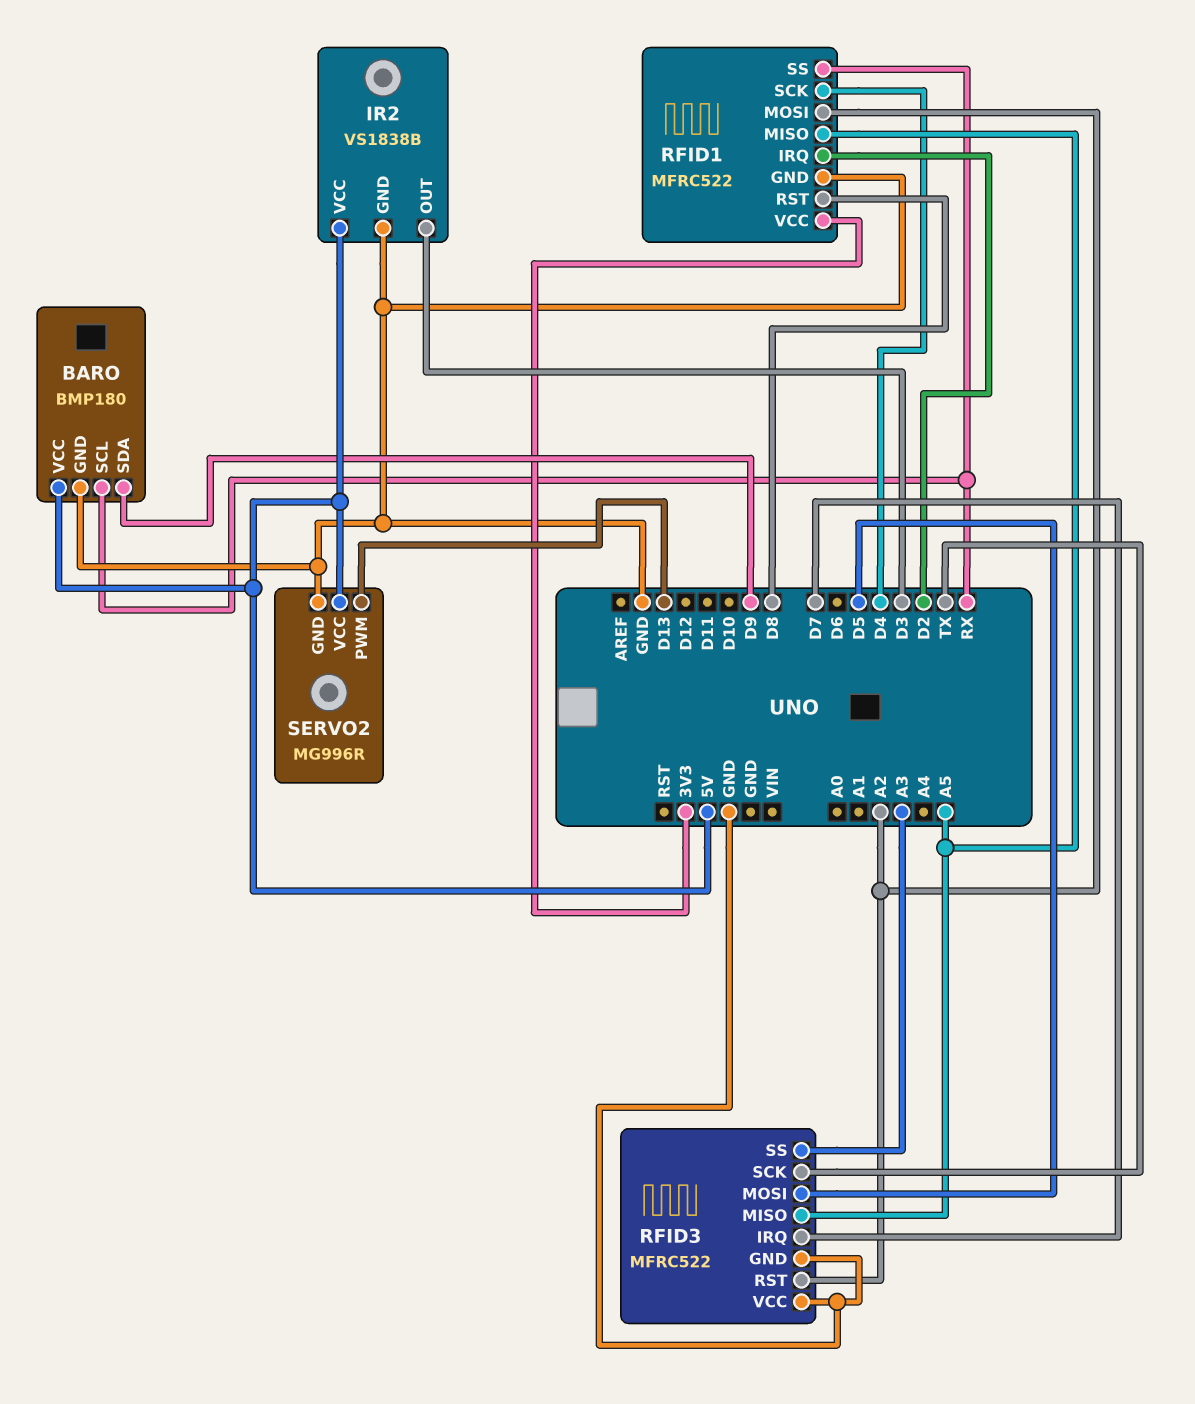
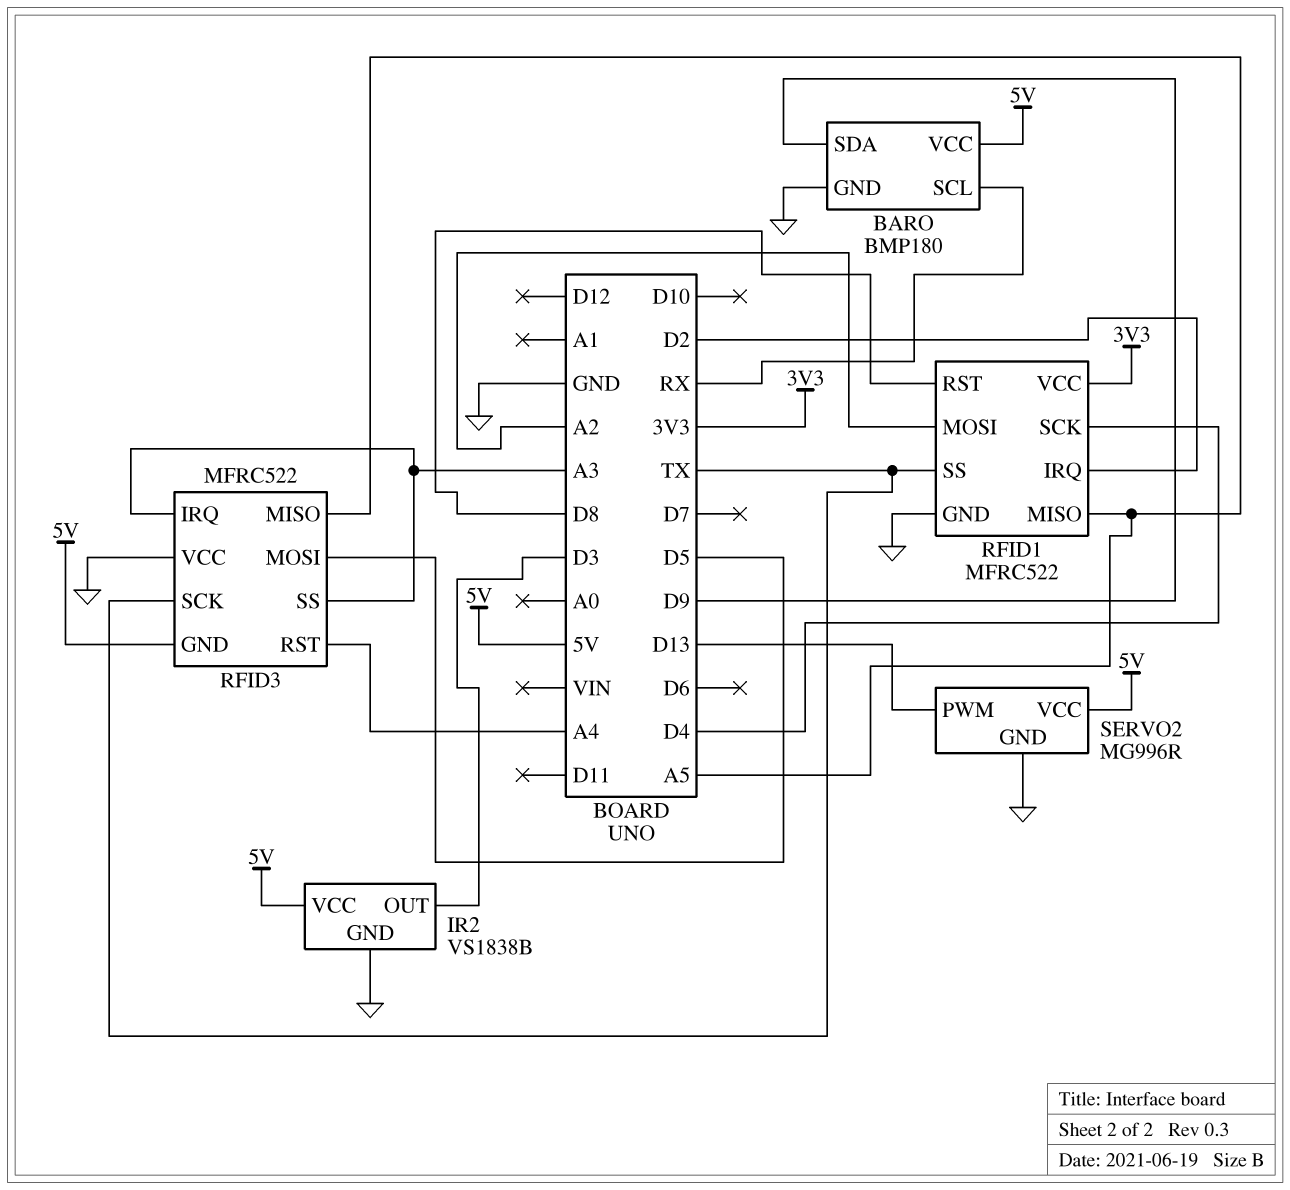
RFID1 pin SS: RX -> TX
RFID3 pin GND: GND -> 5V
RFID3 pin IRQ: D7 -> A3
RFID3 pin RST: A2 -> A4

